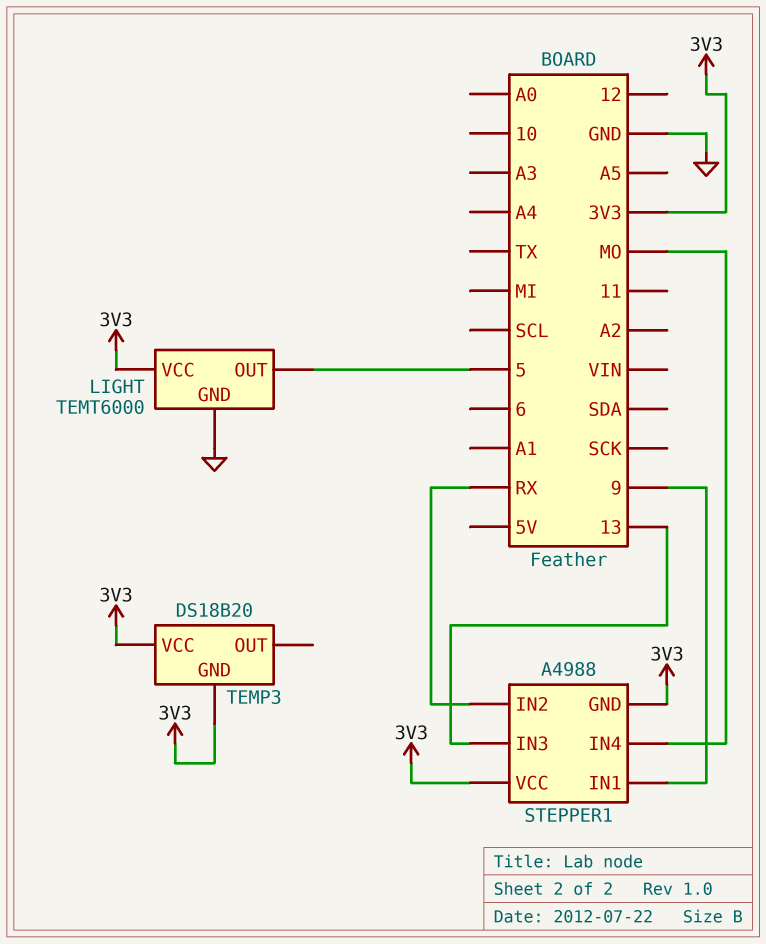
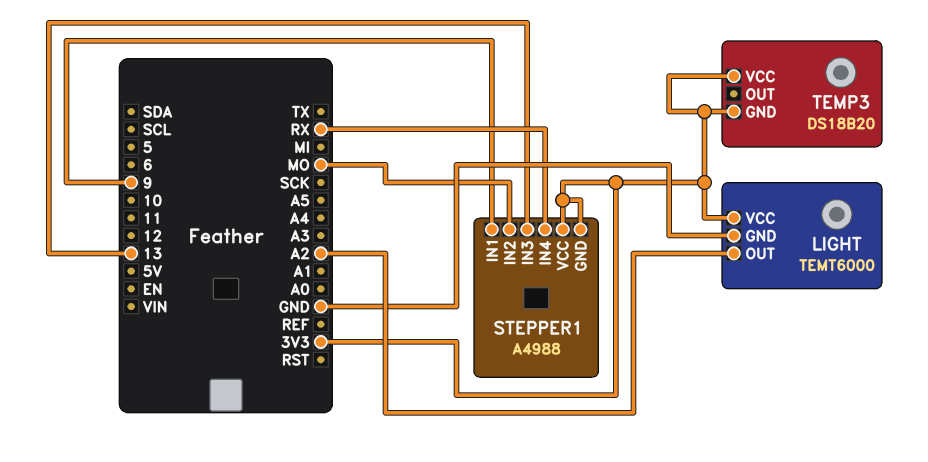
LIGHT pin OUT: 5 -> A2
STEPPER1 pin IN2: RX -> MO
STEPPER1 pin IN4: MO -> RX

